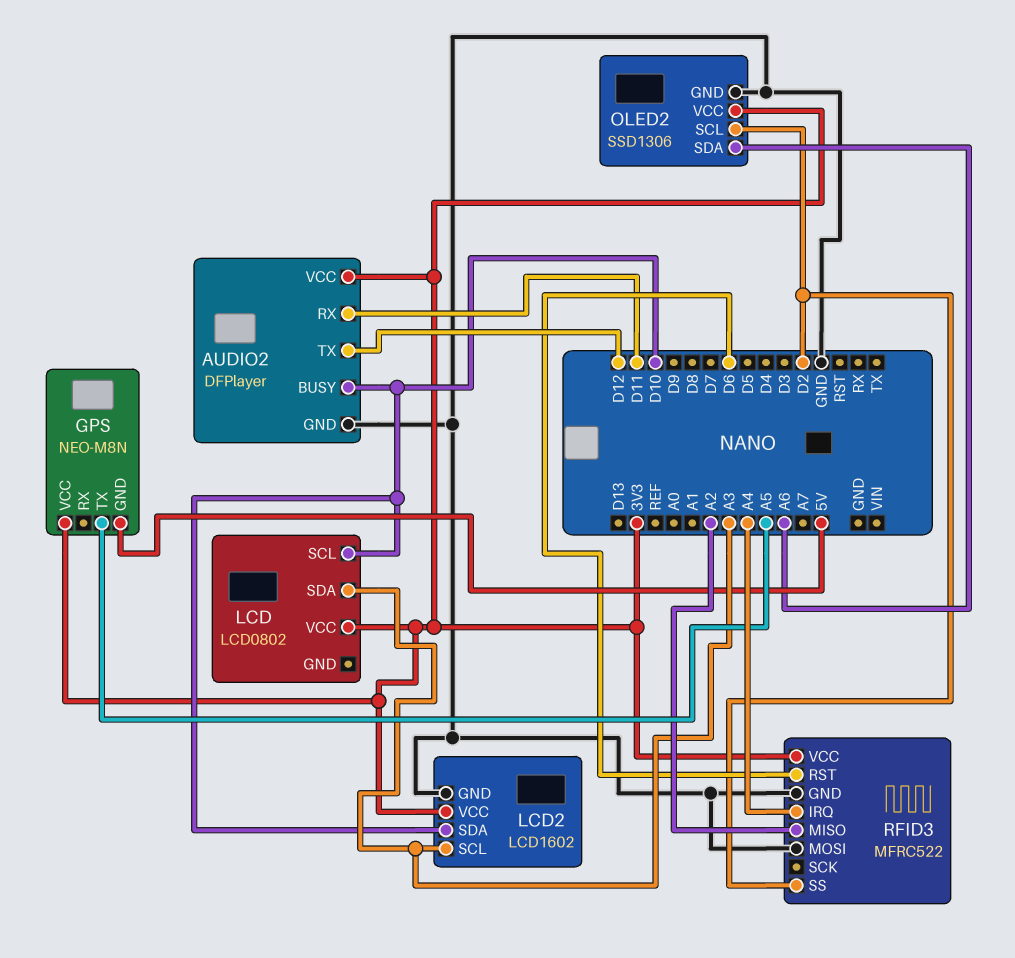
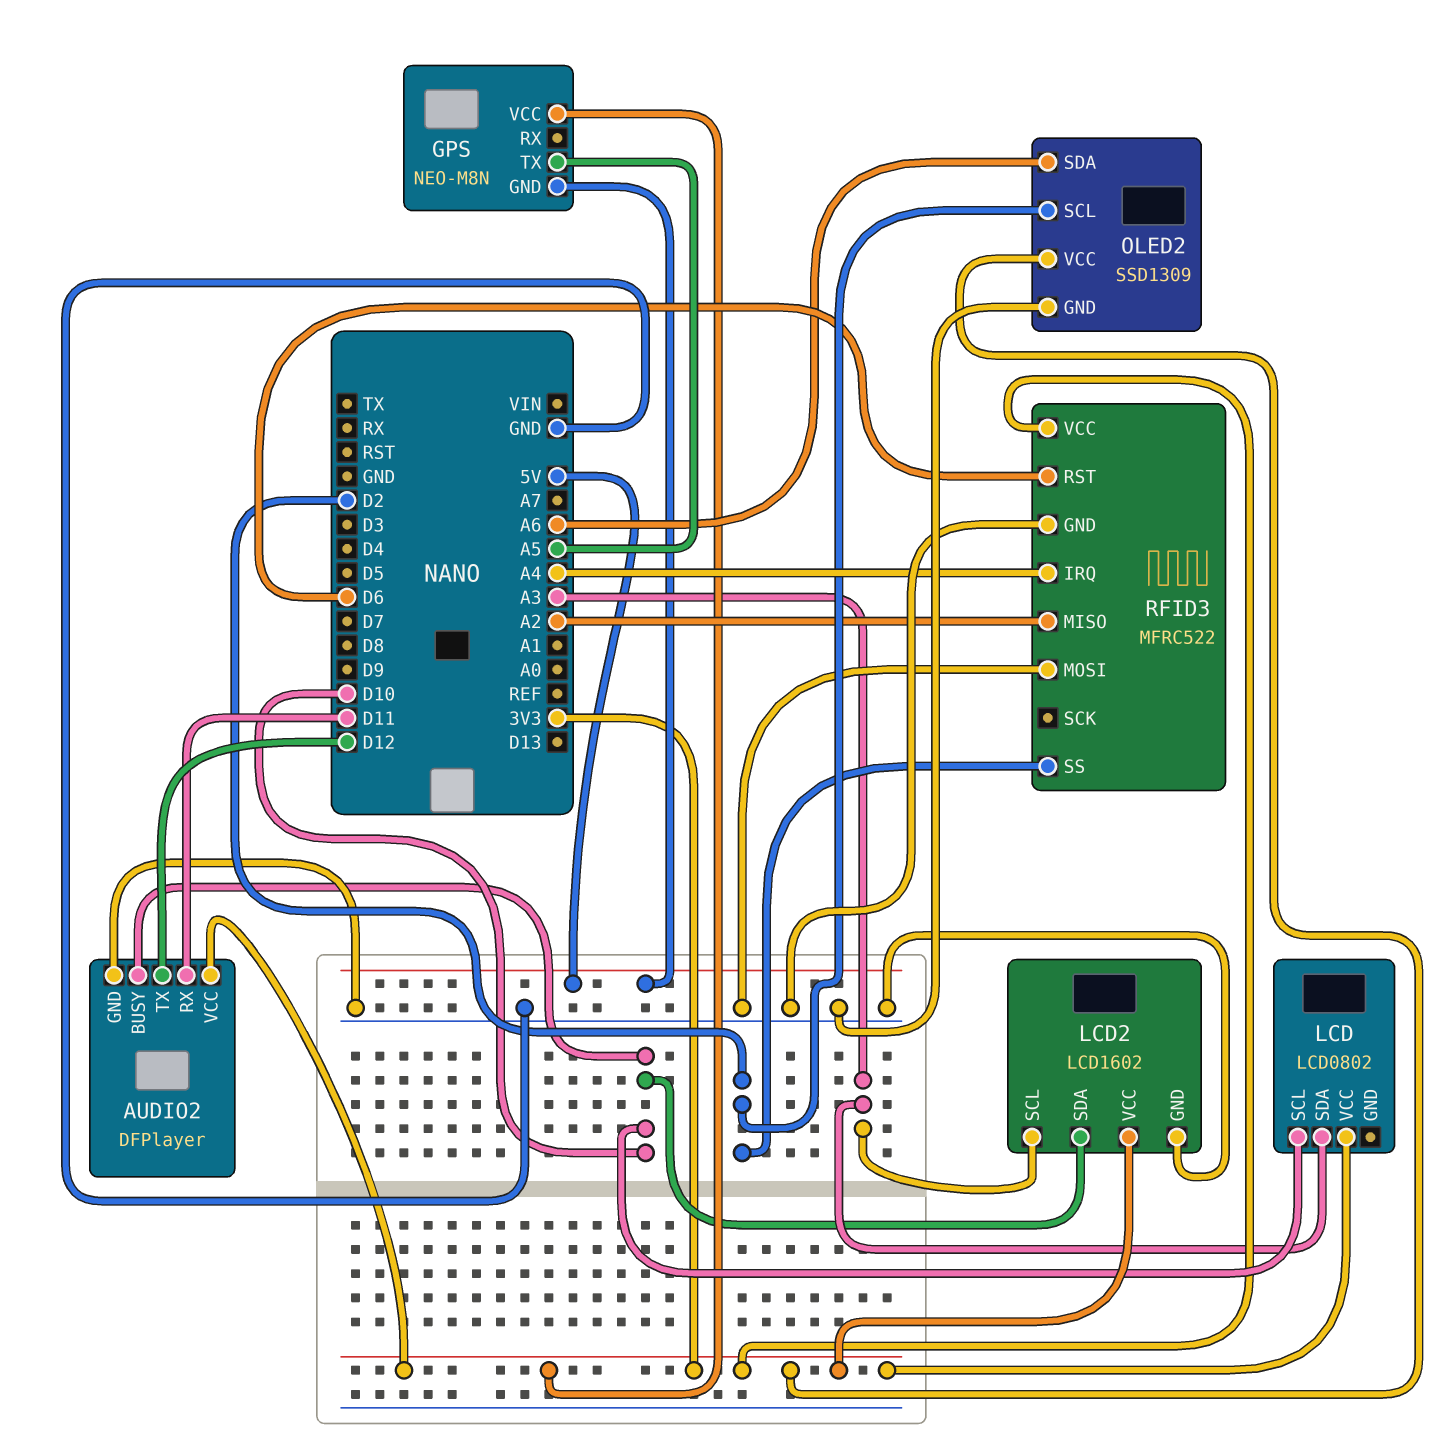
OLED2: SSD1306 -> SSD1309

